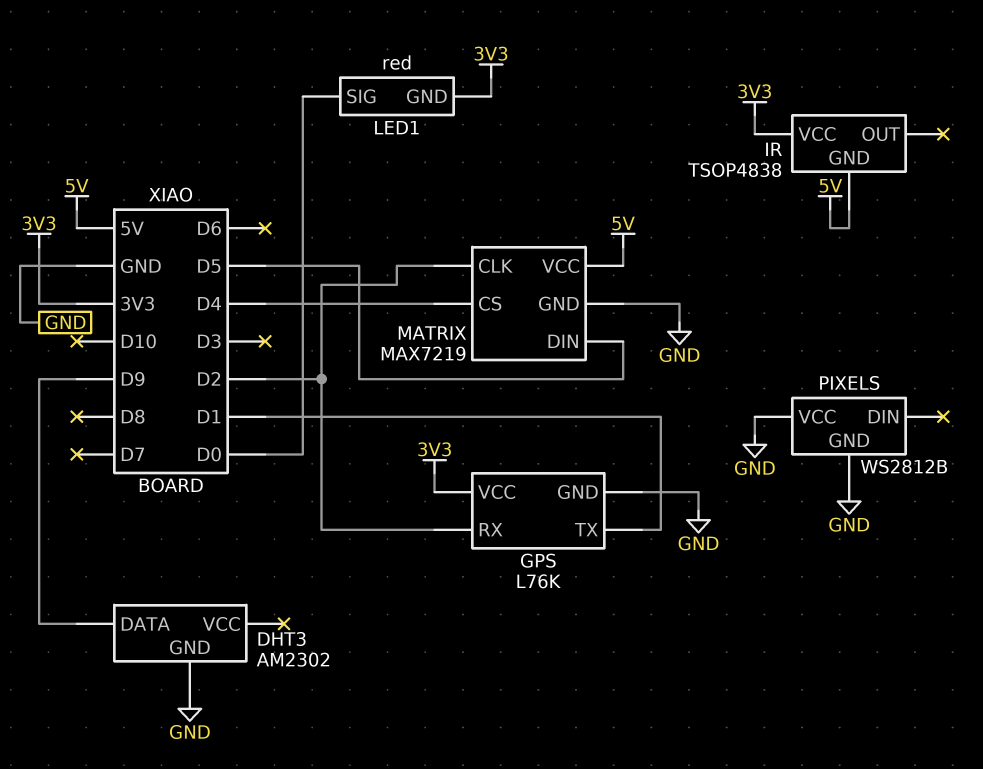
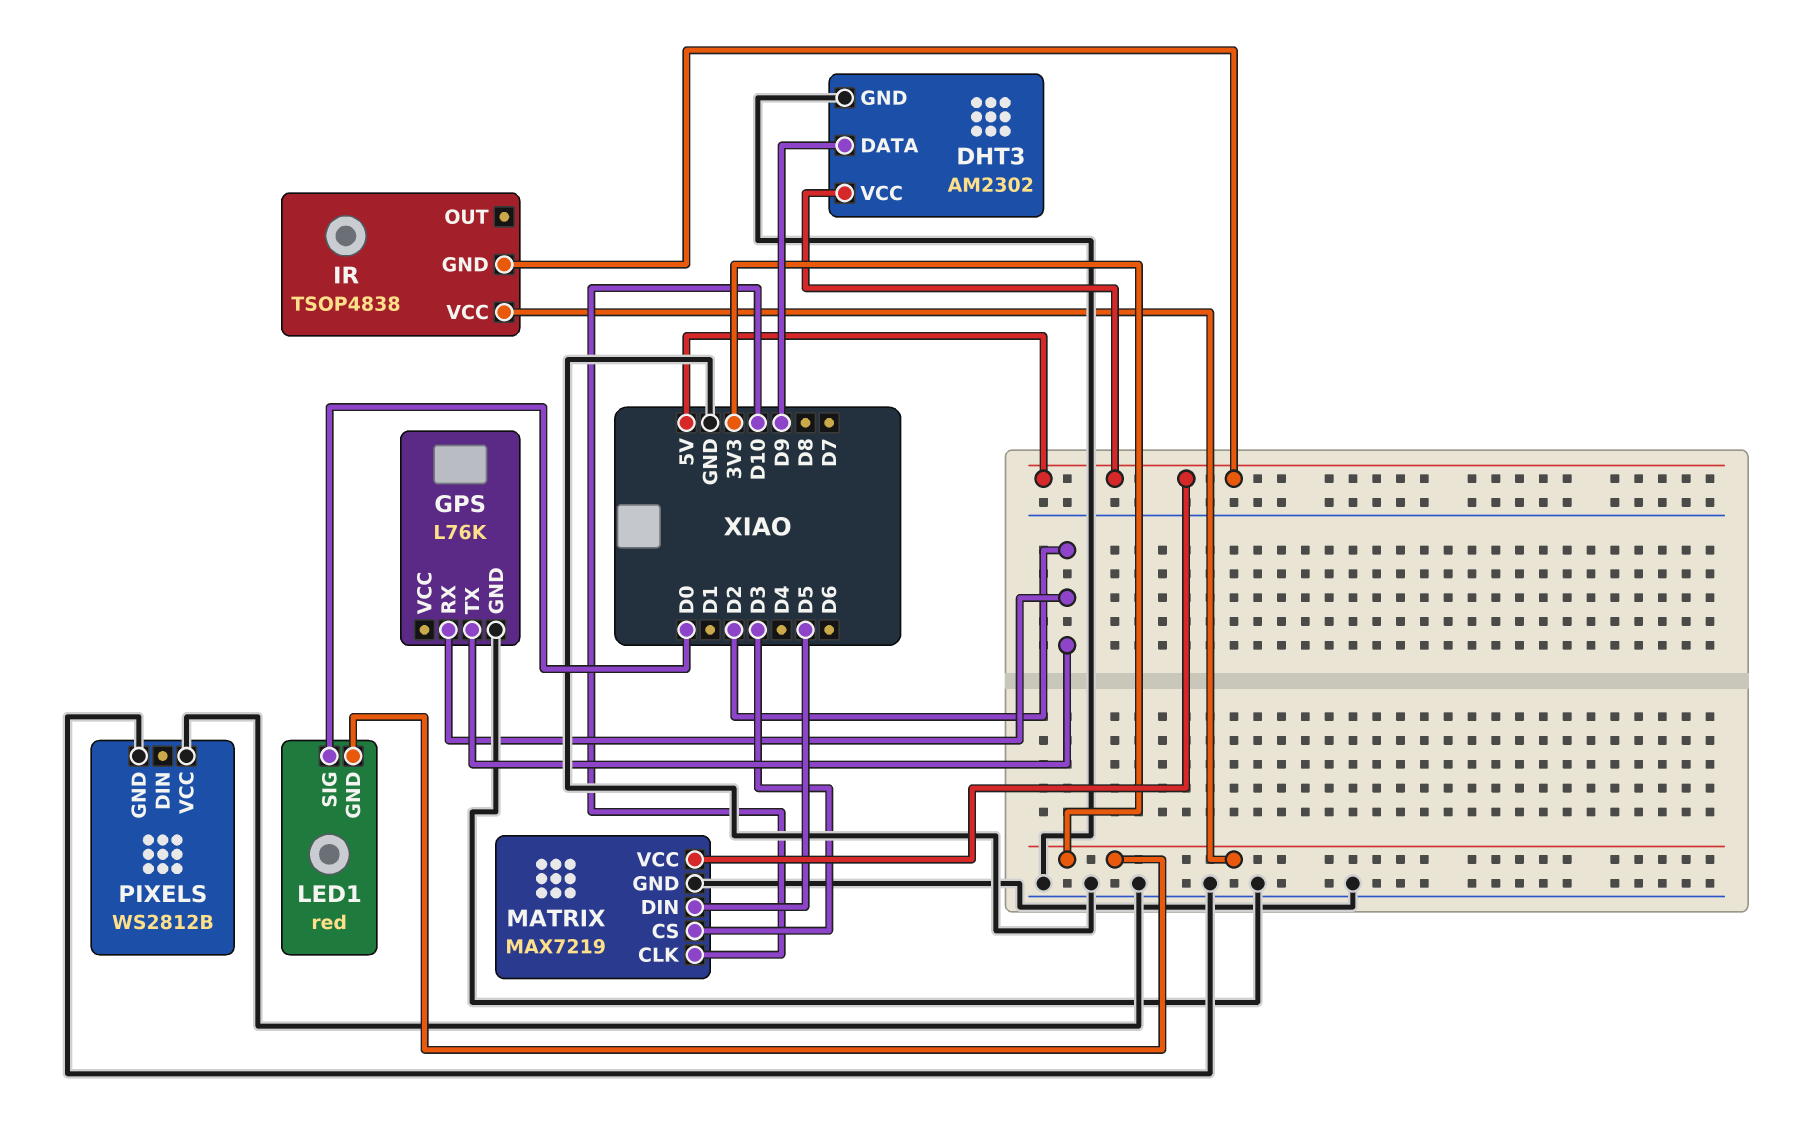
DHT3 pin VCC: none -> 5V
GPS pin TX: D1 -> D2
GPS pin VCC: 3V3 -> none
MATRIX pin CLK: D2 -> D10
MATRIX pin CS: D4 -> D3

